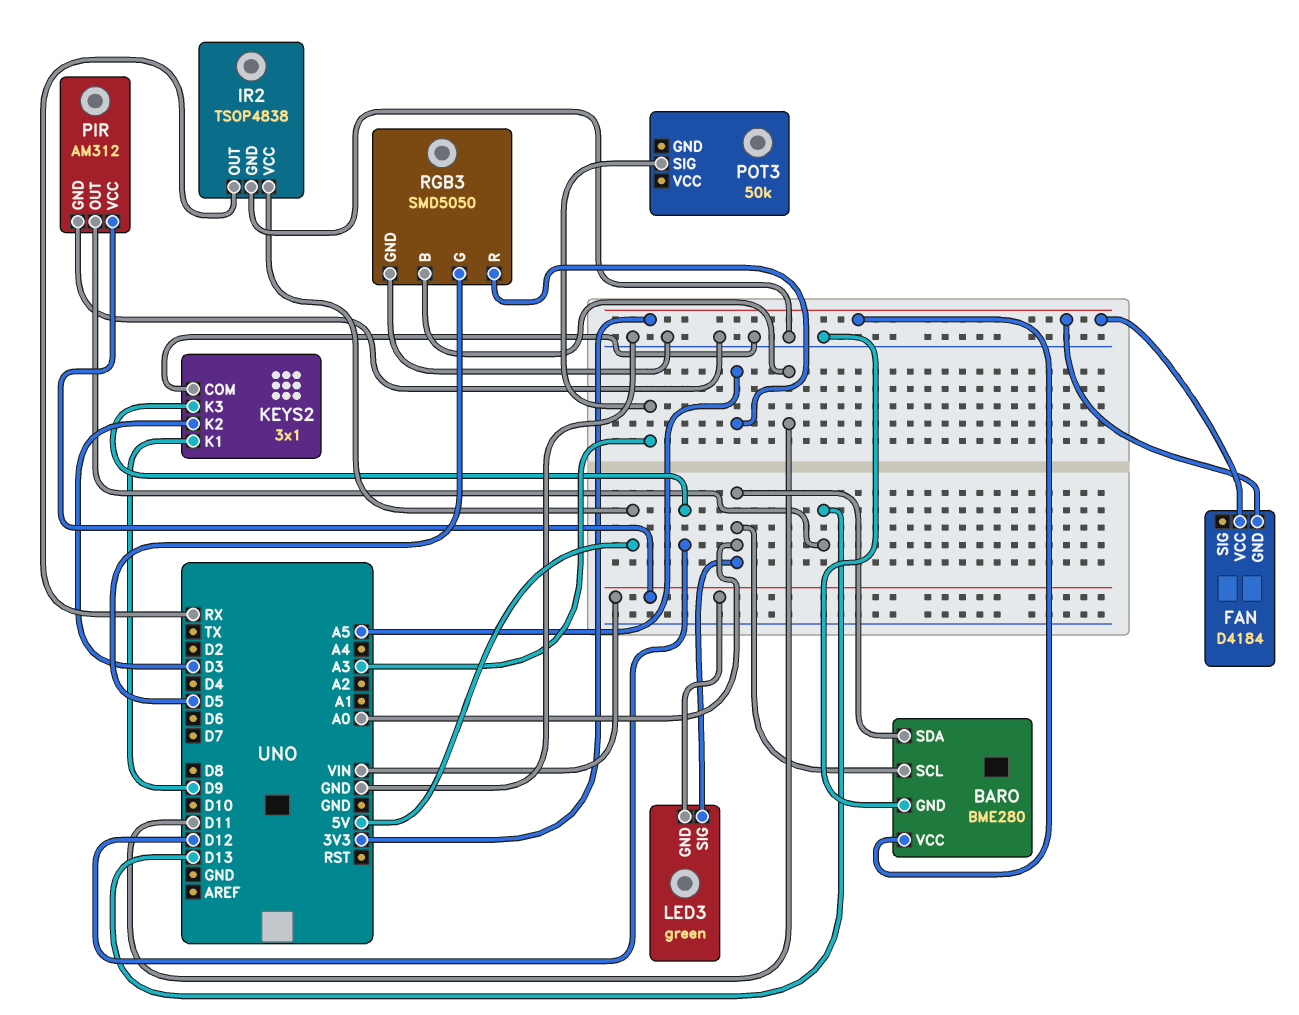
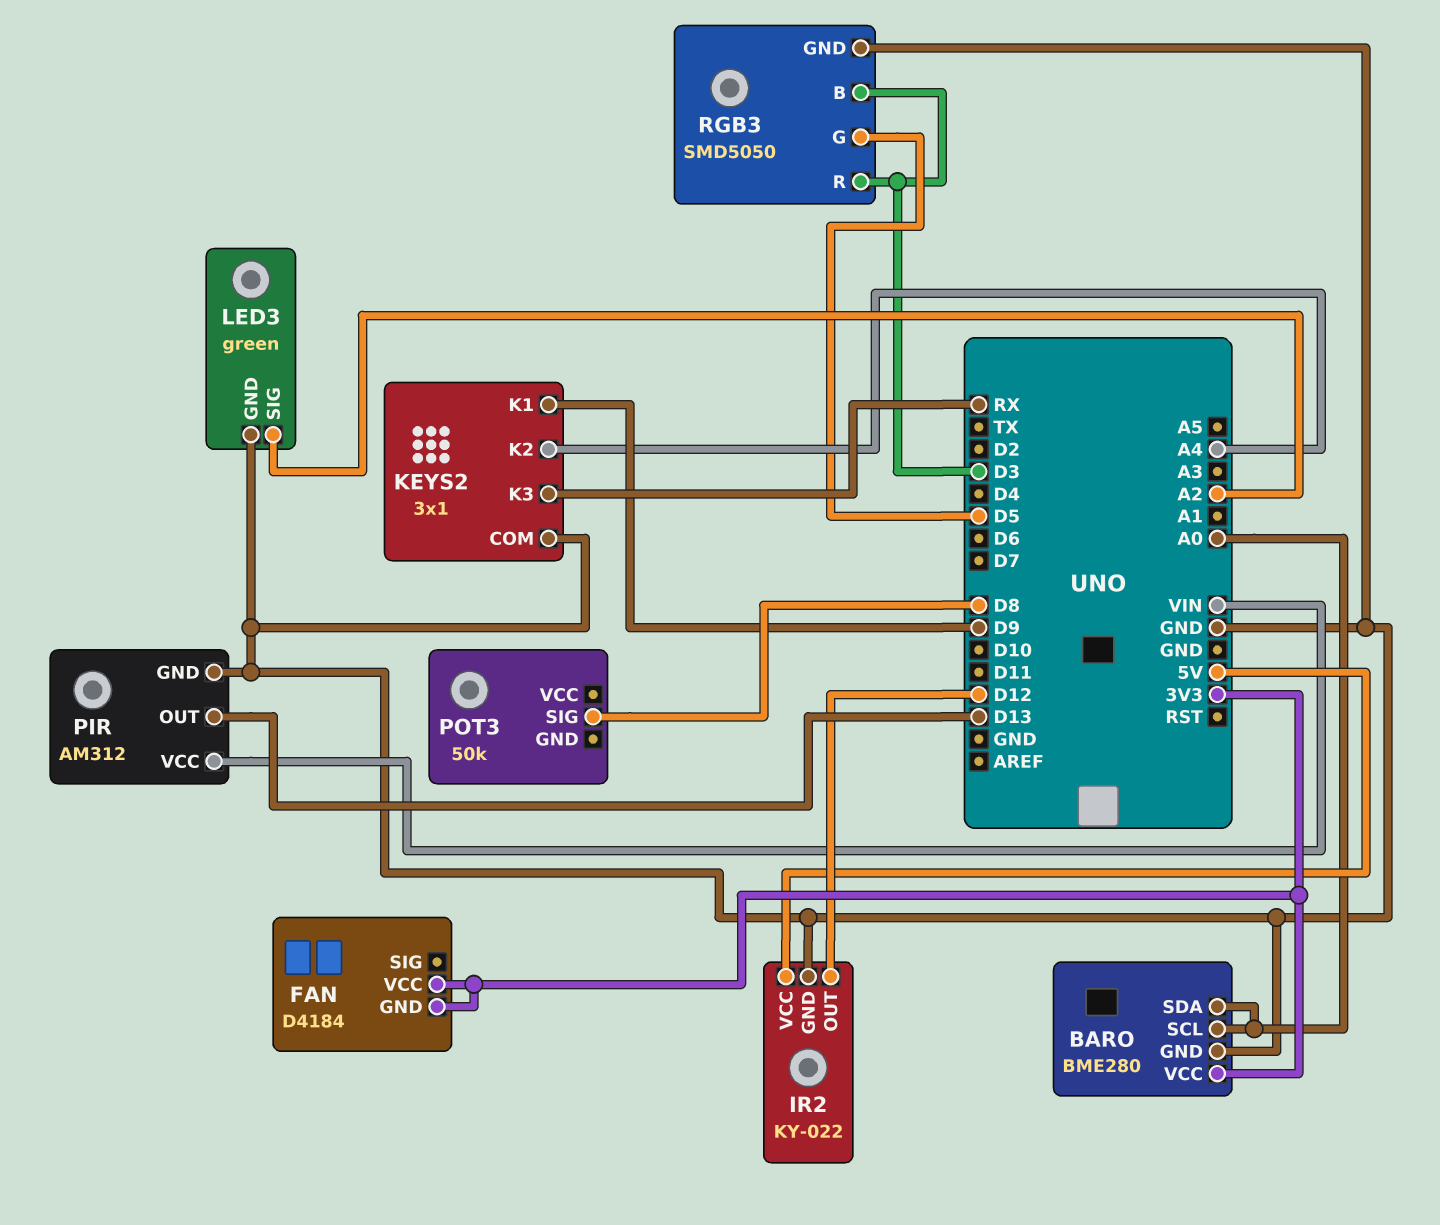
IR2: TSOP4838 -> KY-022
IR2 pin OUT: RX -> D12
KEYS2 pin K2: D3 -> A4
KEYS2 pin K3: D12 -> RX
LED3 pin GND: VIN -> GND
LED3 pin SIG: A0 -> A2
POT3 pin SIG: A3 -> D8
RGB3 pin B: D11 -> D3
RGB3 pin R: A5 -> D3

